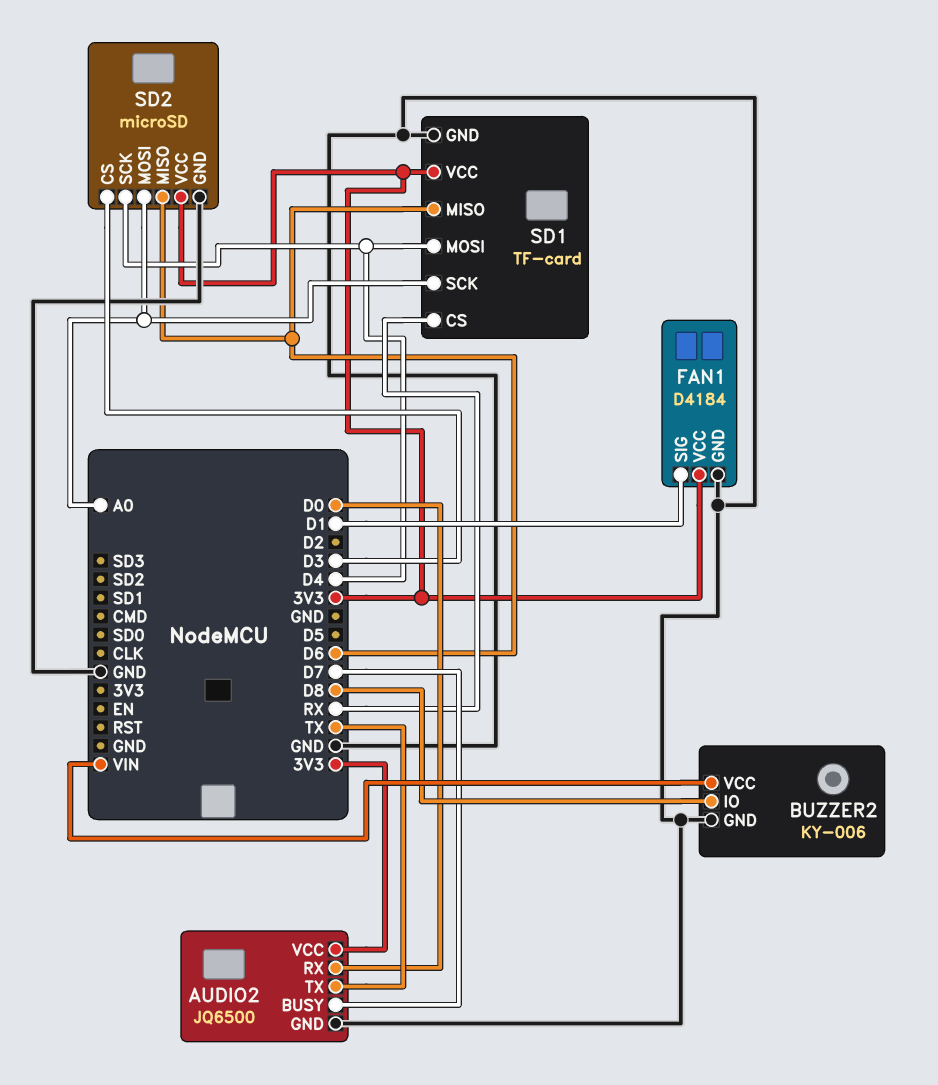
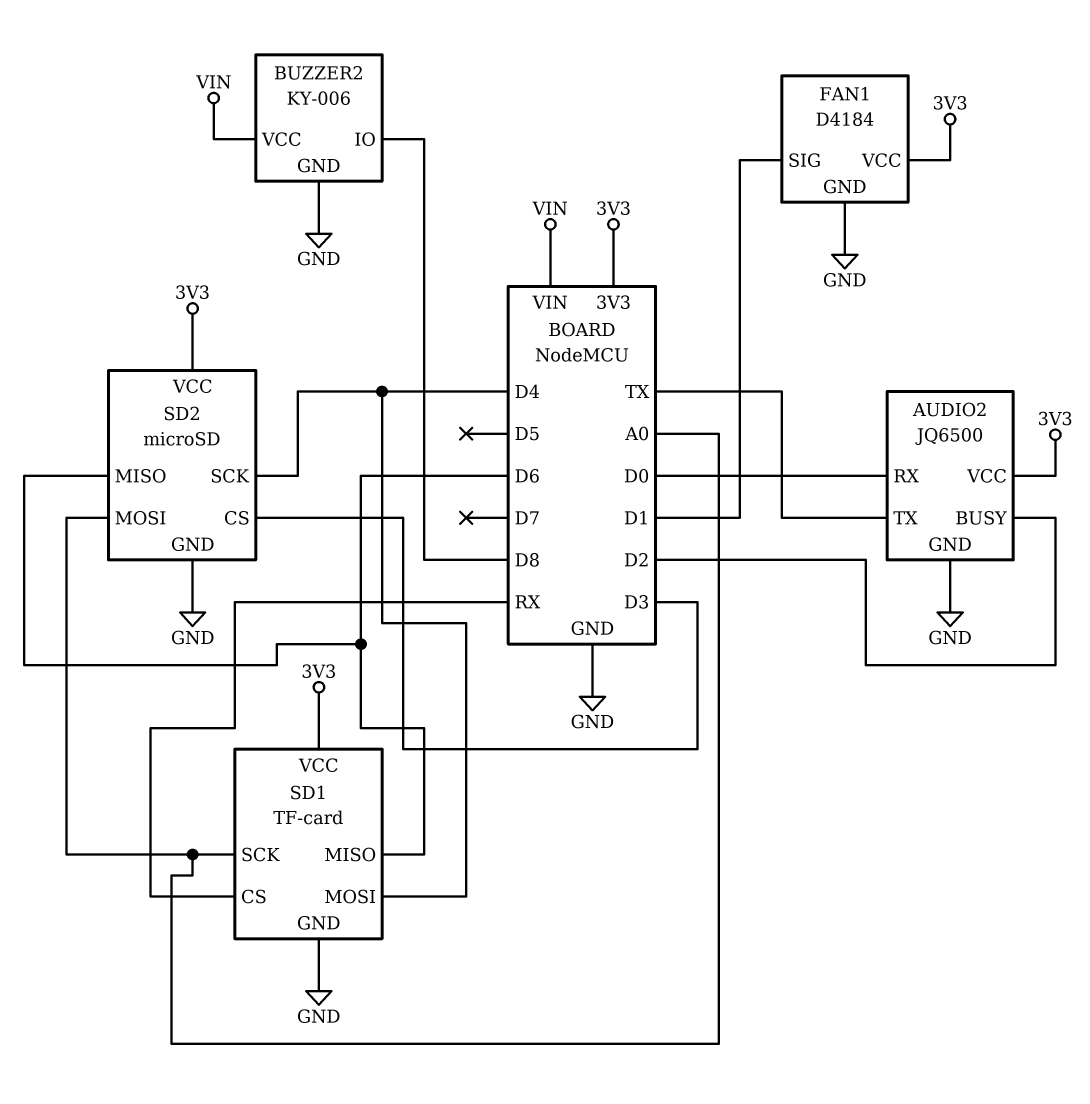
AUDIO2 pin BUSY: D7 -> D2

